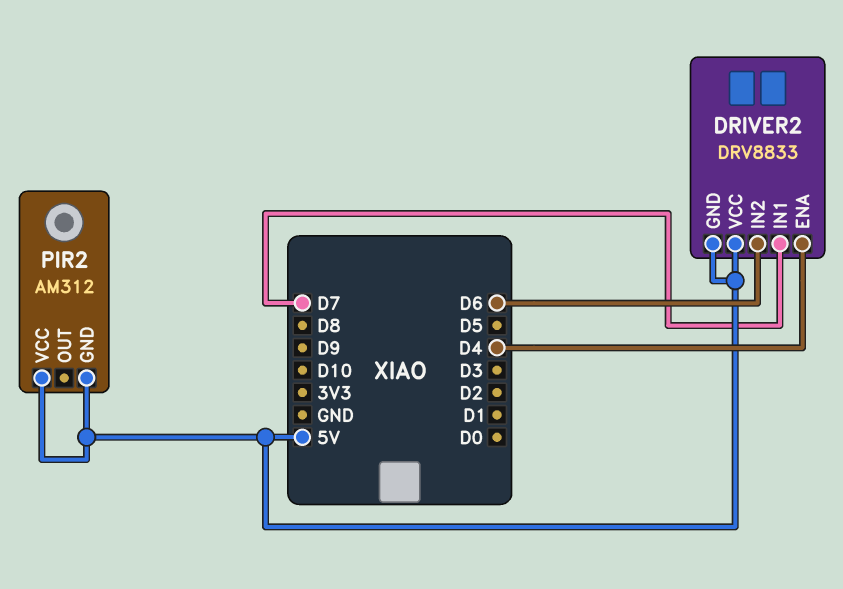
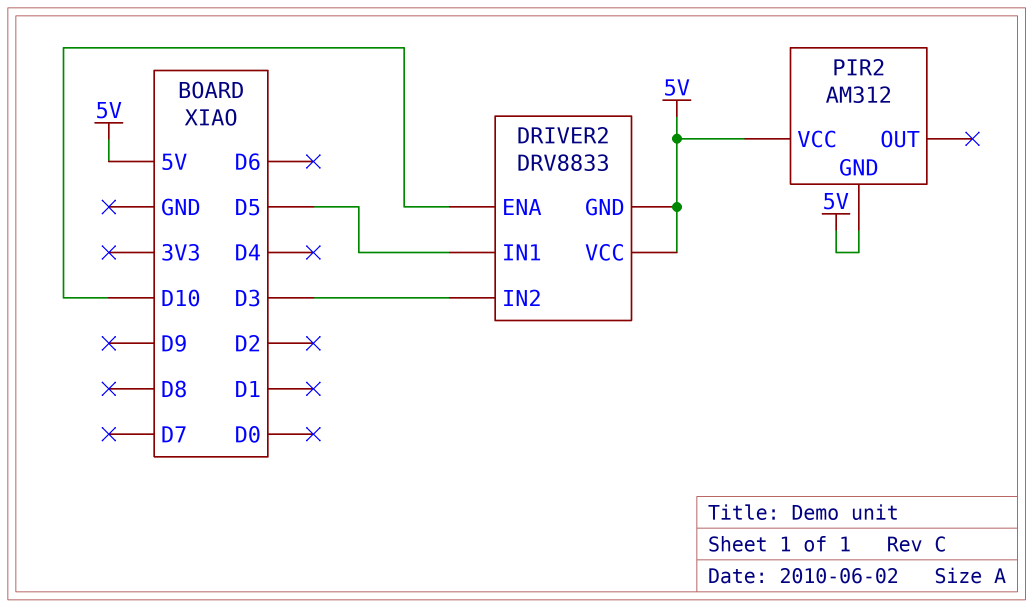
DRIVER2 pin ENA: D4 -> D10
DRIVER2 pin IN1: D7 -> D5
DRIVER2 pin IN2: D6 -> D3

